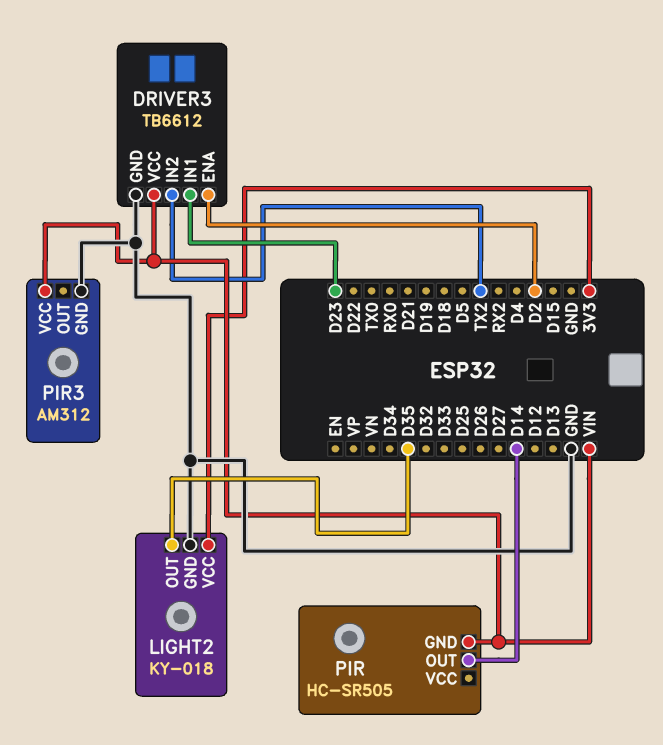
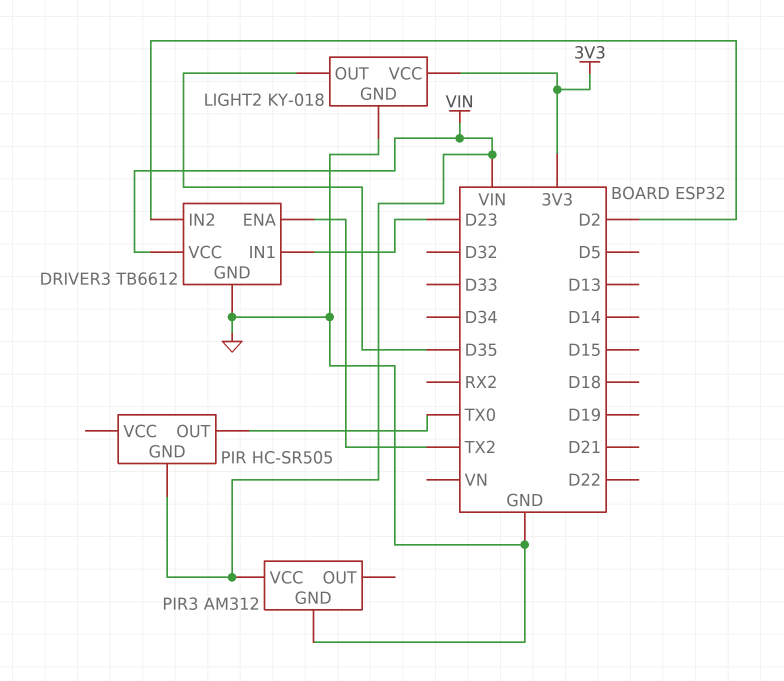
DRIVER3 pin ENA: D2 -> TX2
DRIVER3 pin IN2: TX2 -> D2
PIR pin OUT: D14 -> TX0

